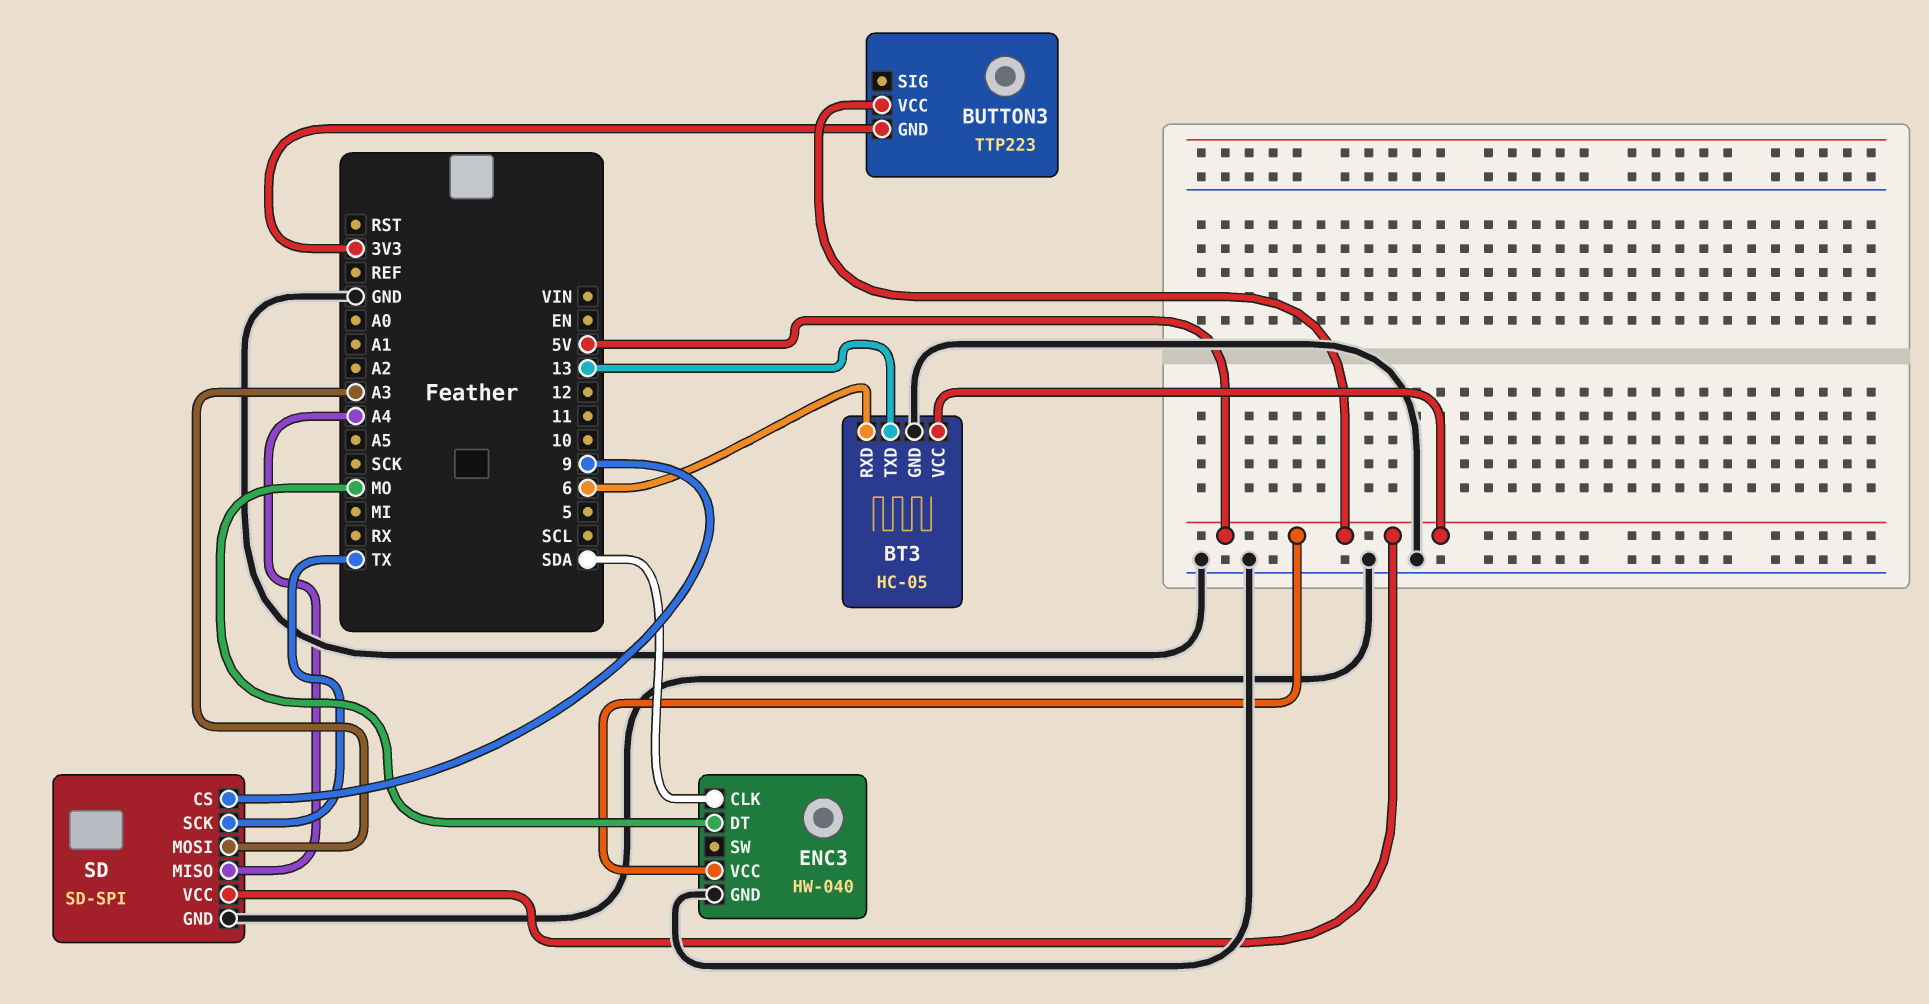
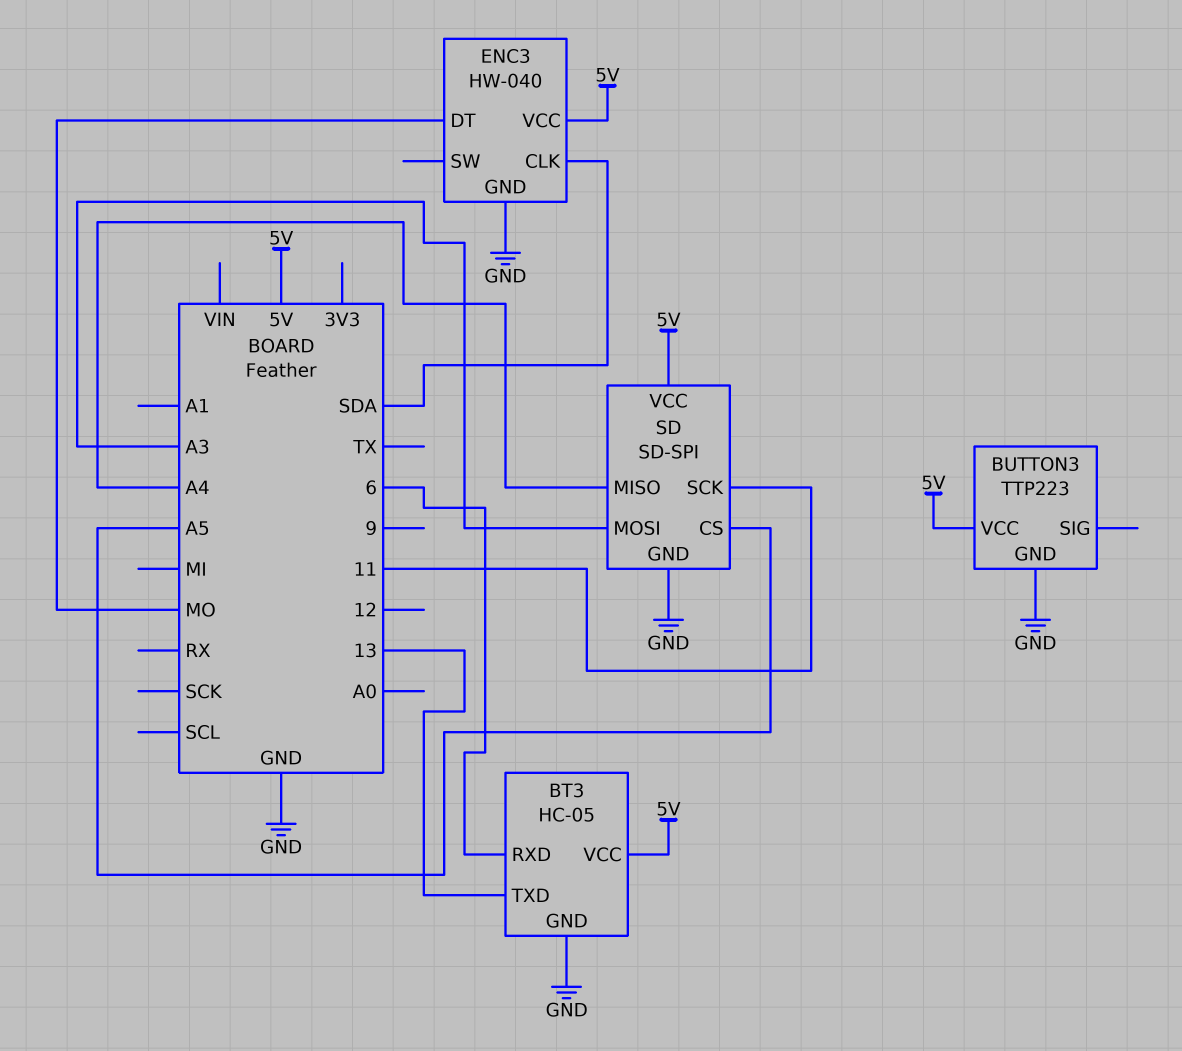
BUTTON3 pin GND: 3V3 -> GND
SD pin CS: 9 -> A5
SD pin SCK: TX -> 11

